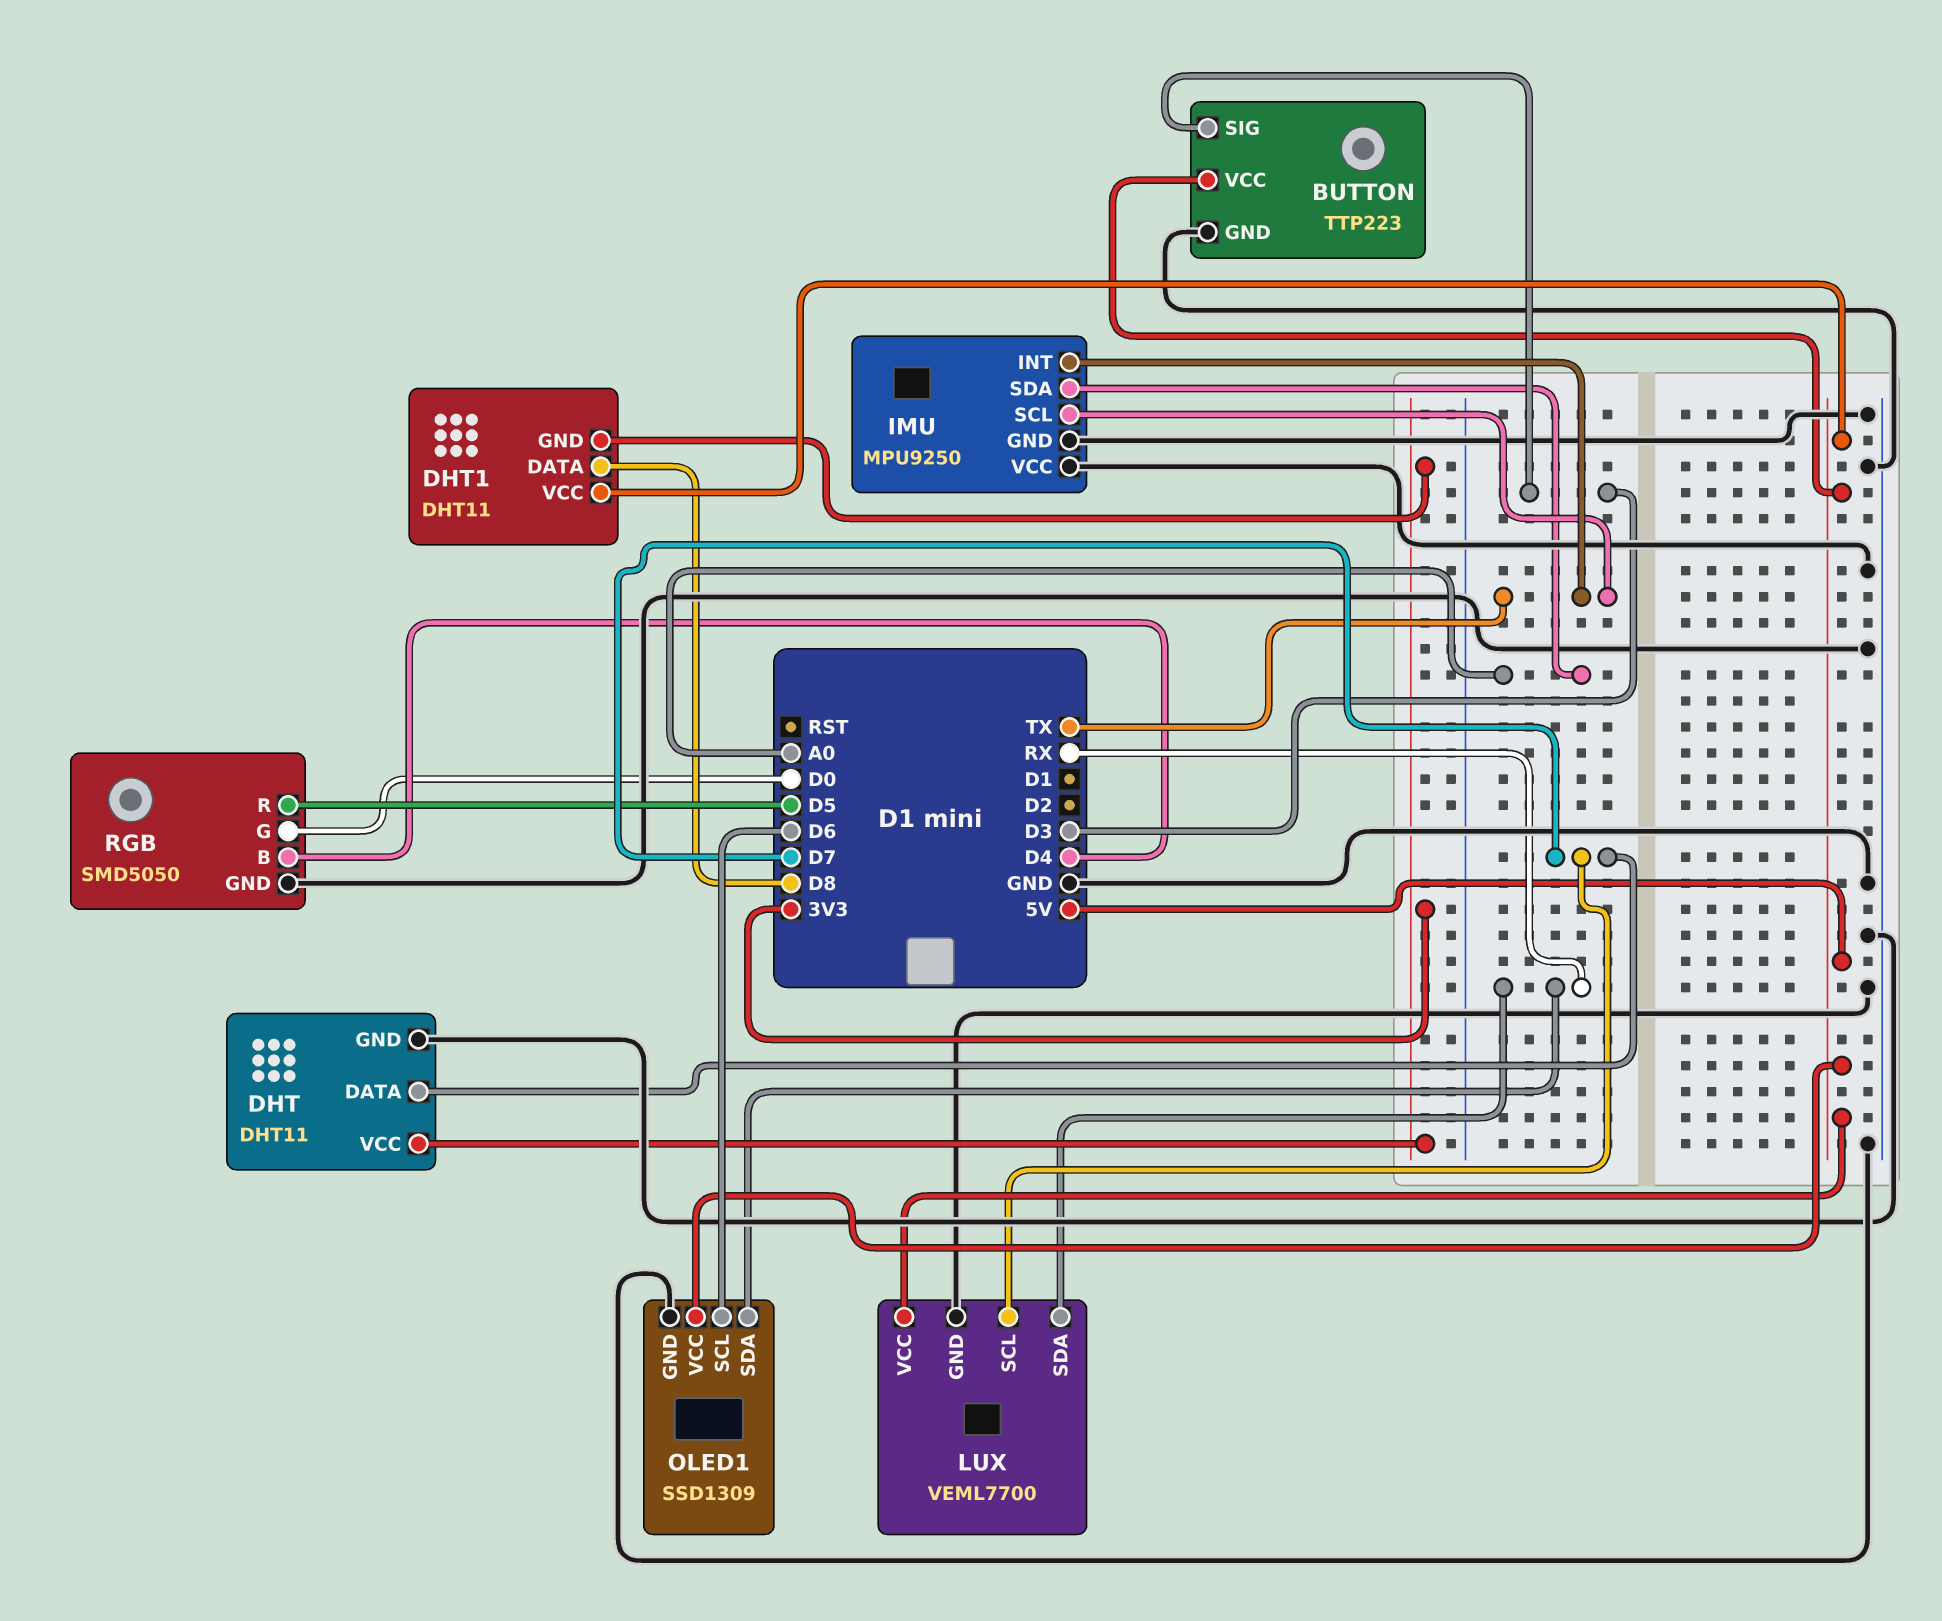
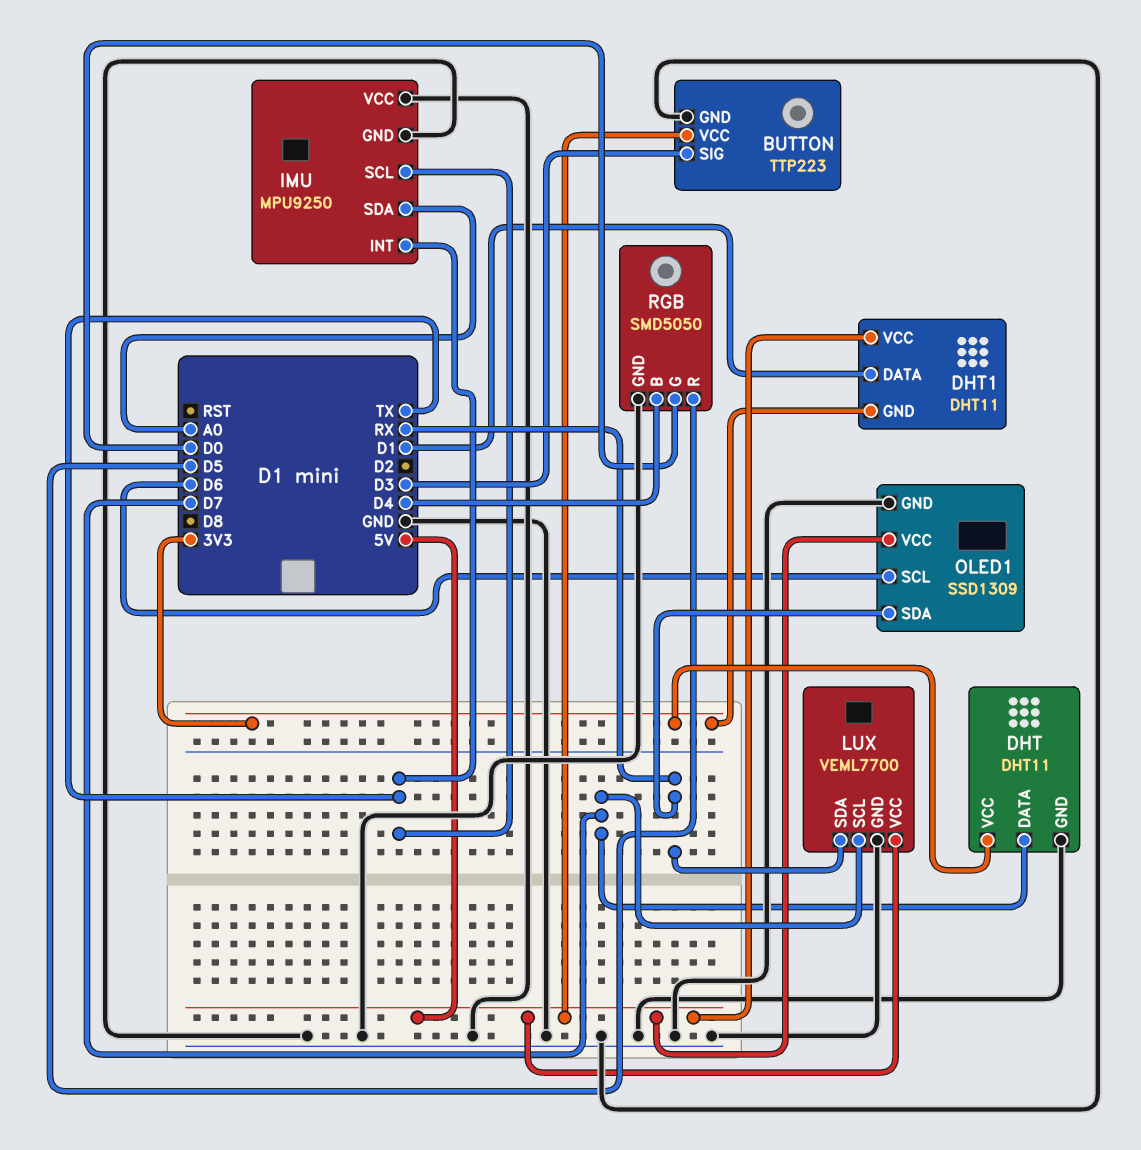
DHT1 pin DATA: D8 -> D1

